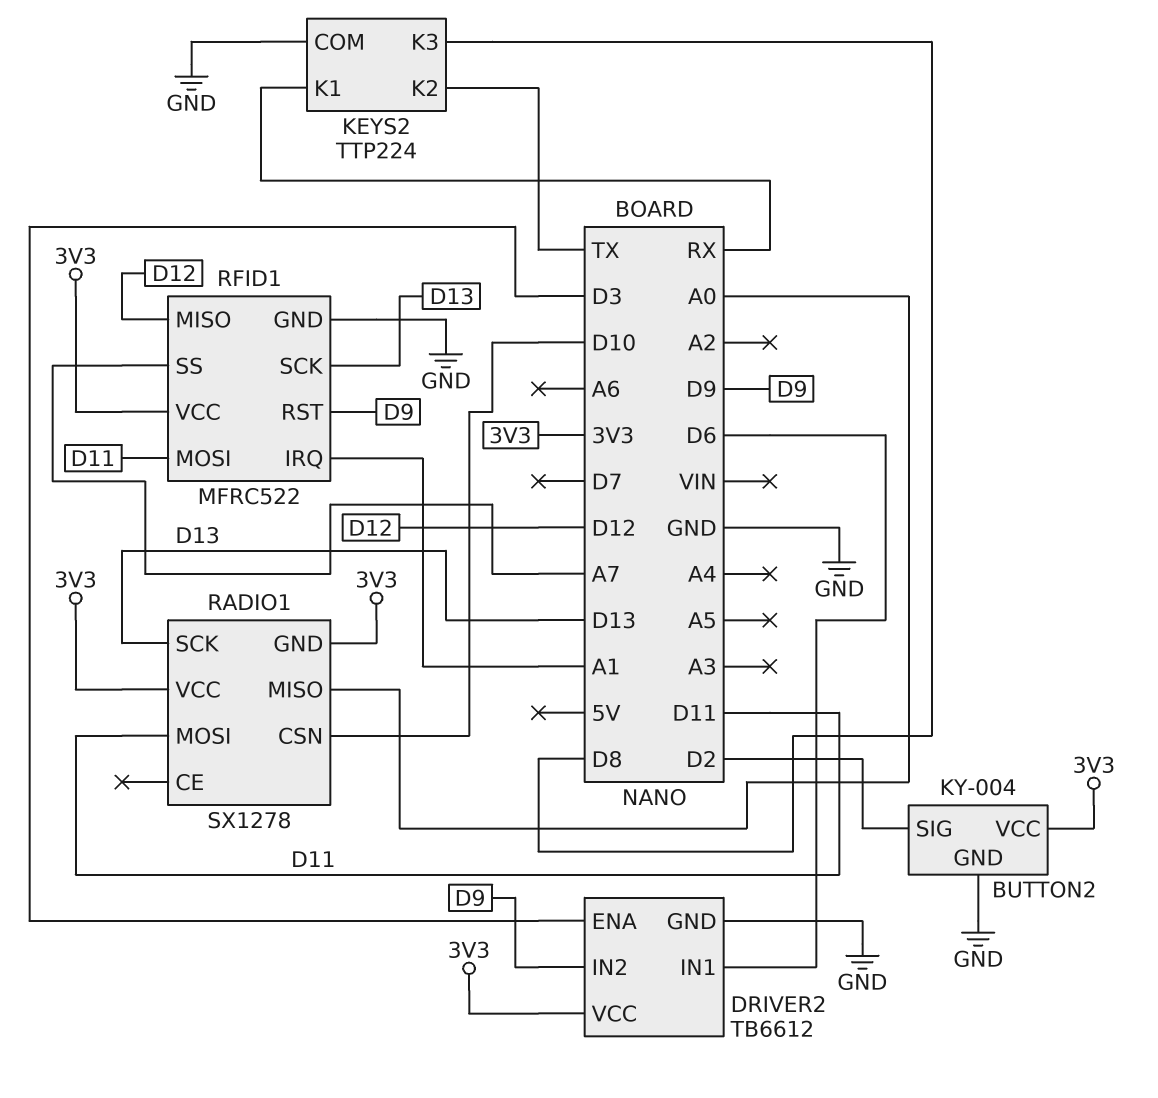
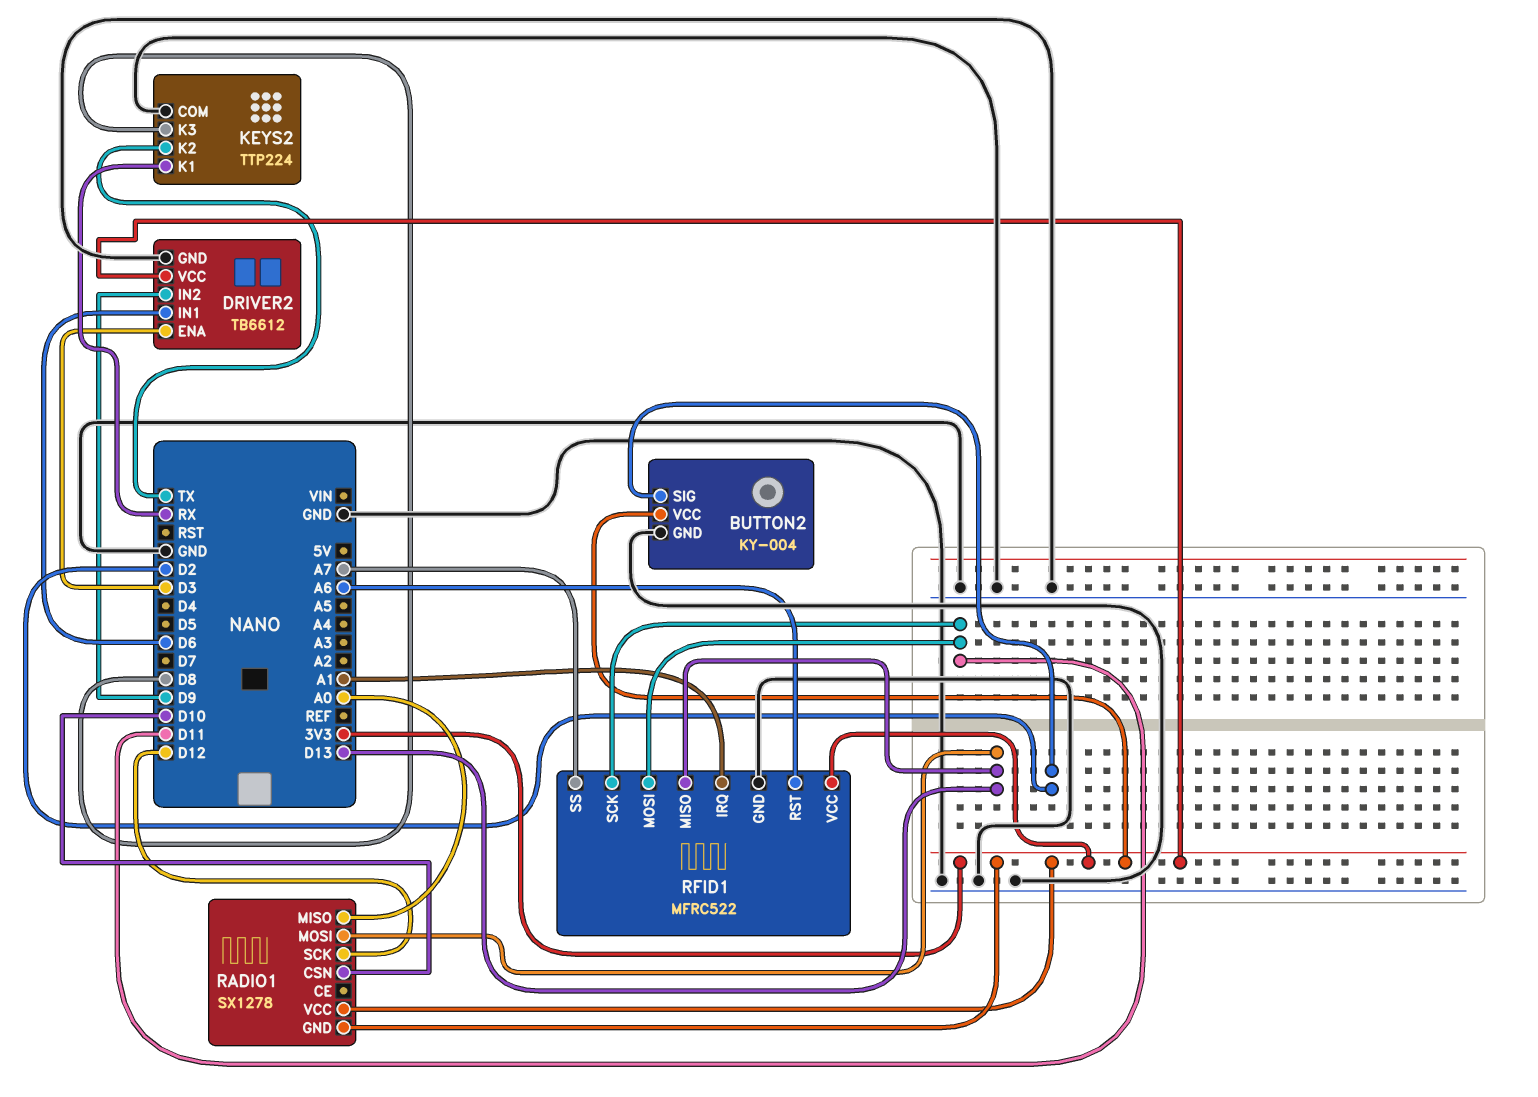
RADIO1 pin MOSI: D11 -> D13
RADIO1 pin SCK: D13 -> D12
RFID1 pin MISO: D12 -> D13
RFID1 pin RST: D9 -> A6
RFID1 pin SCK: D13 -> D11

